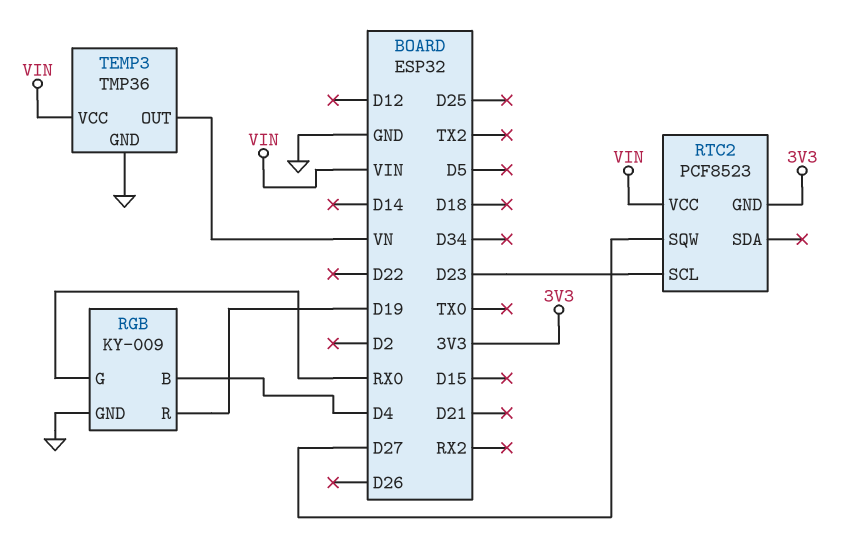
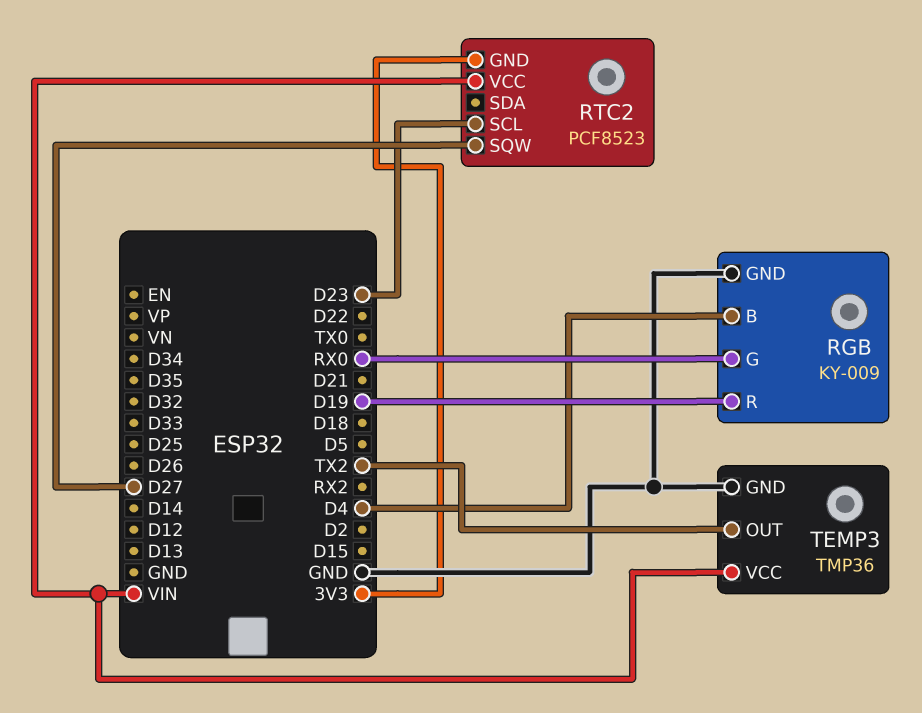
TEMP3 pin OUT: VN -> TX2

